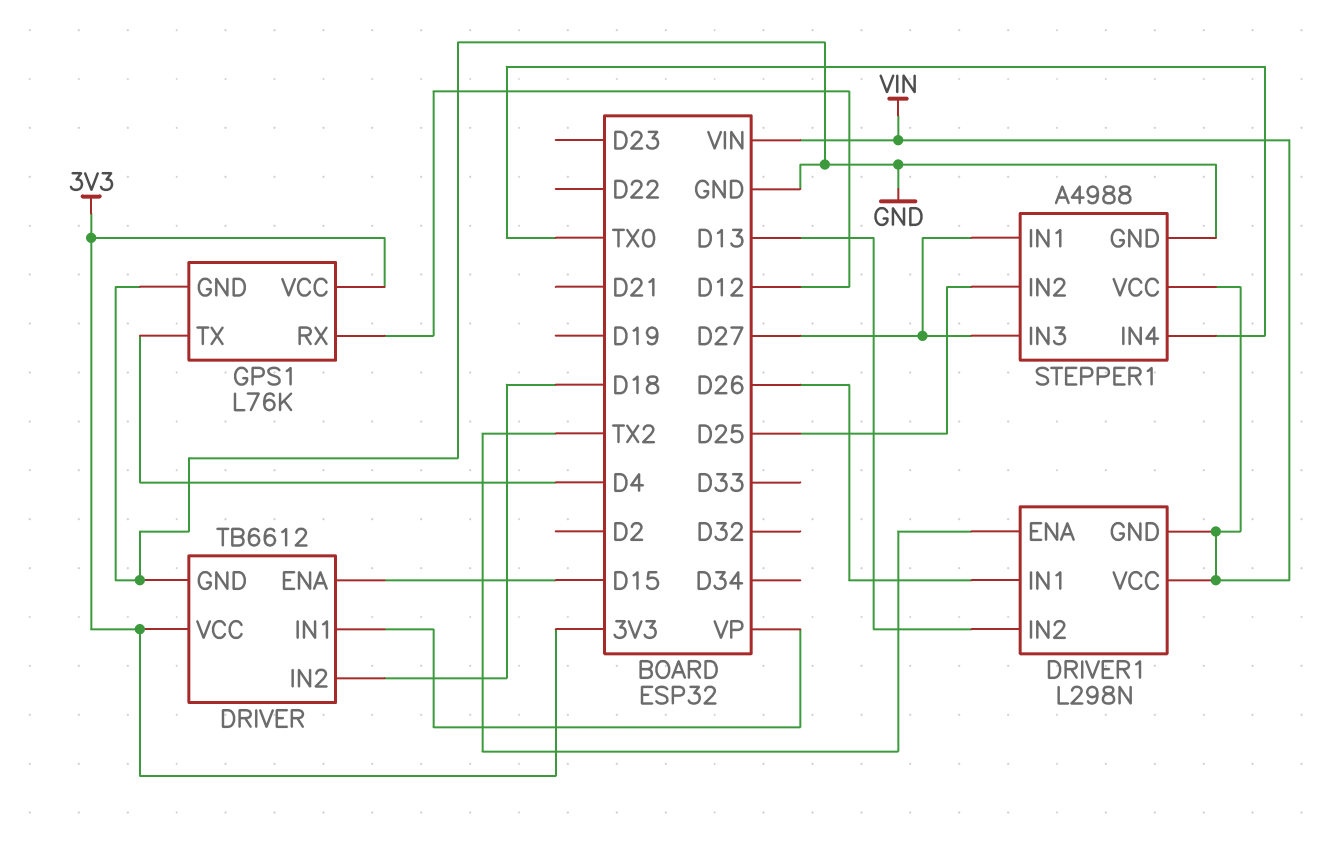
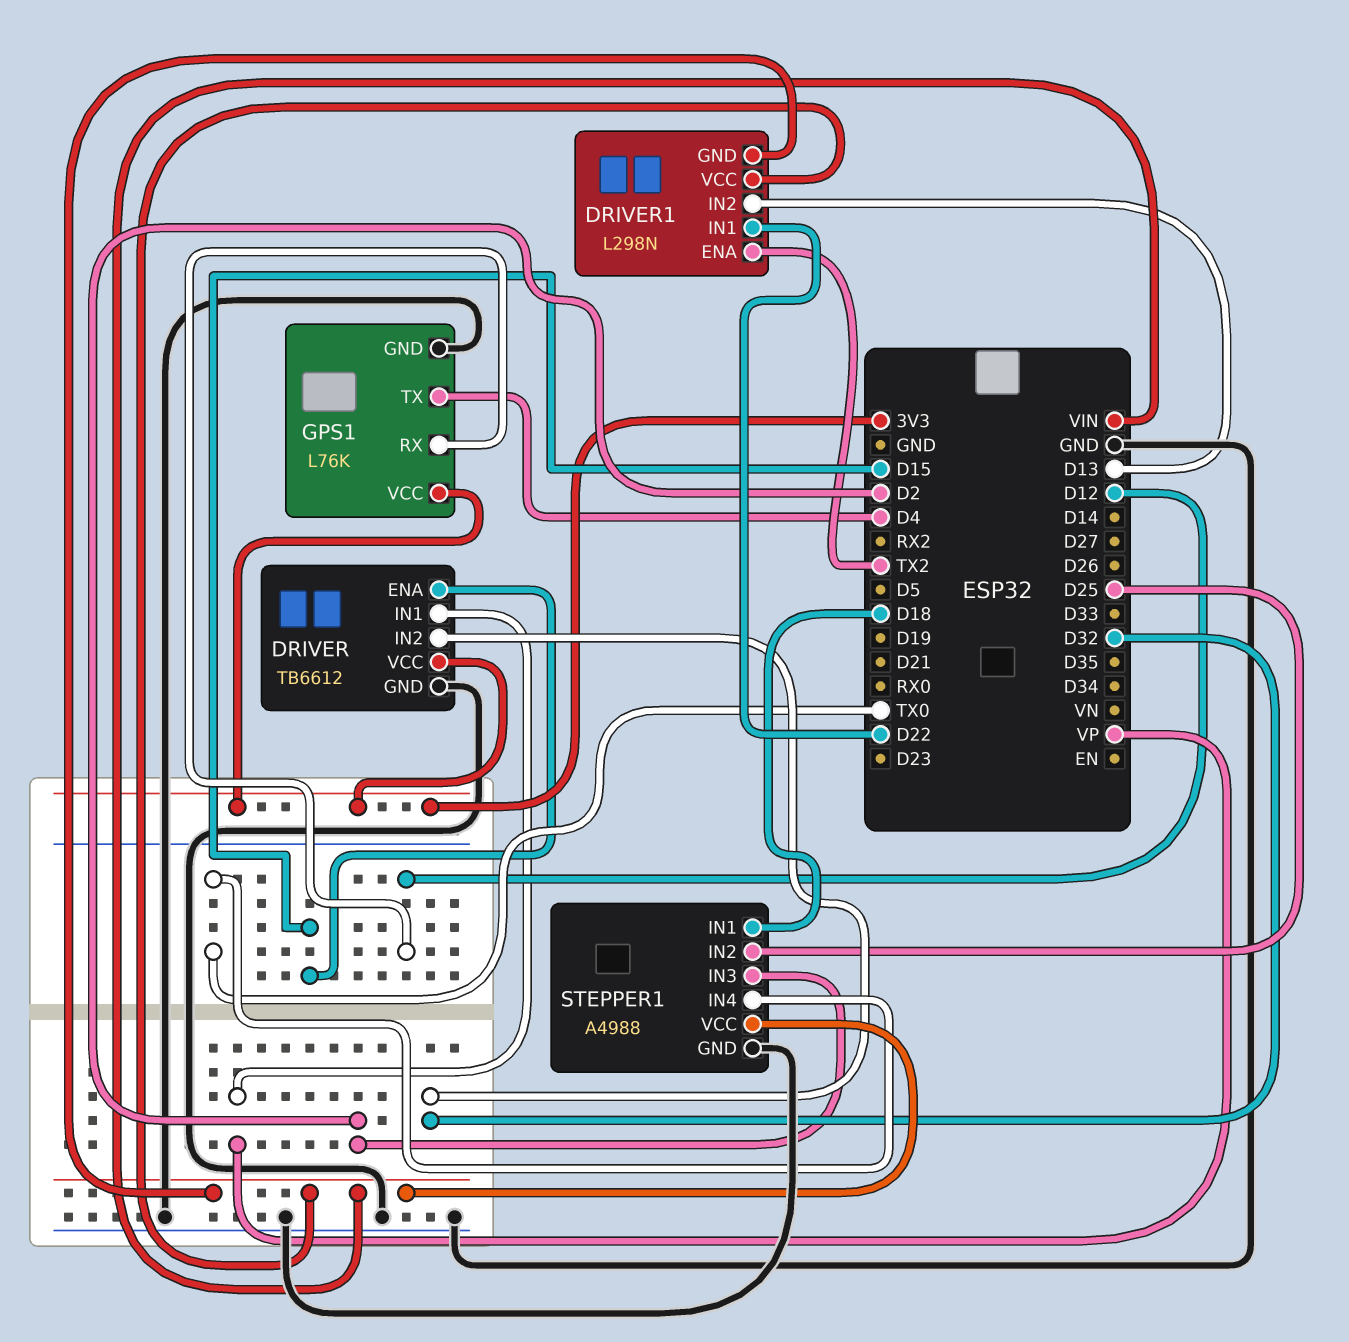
DRIVER pin IN2: D18 -> D32
DRIVER1 pin IN1: D26 -> D22
STEPPER1 pin IN1: D27 -> D18
STEPPER1 pin IN3: D27 -> D2

